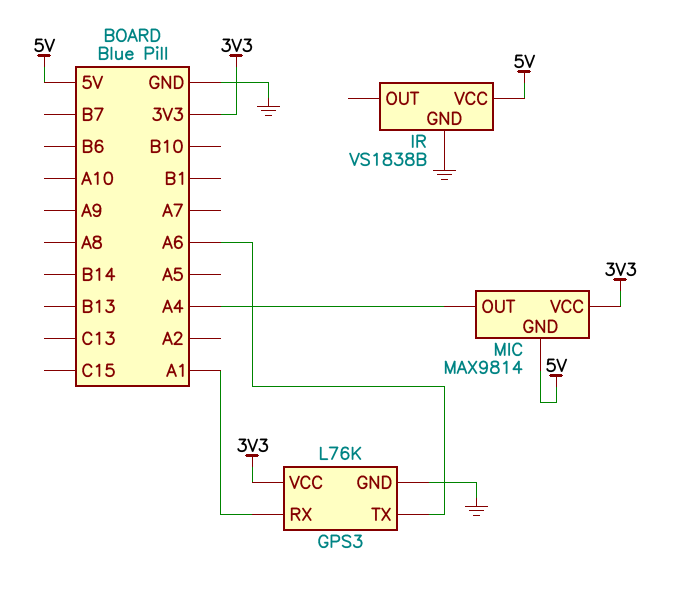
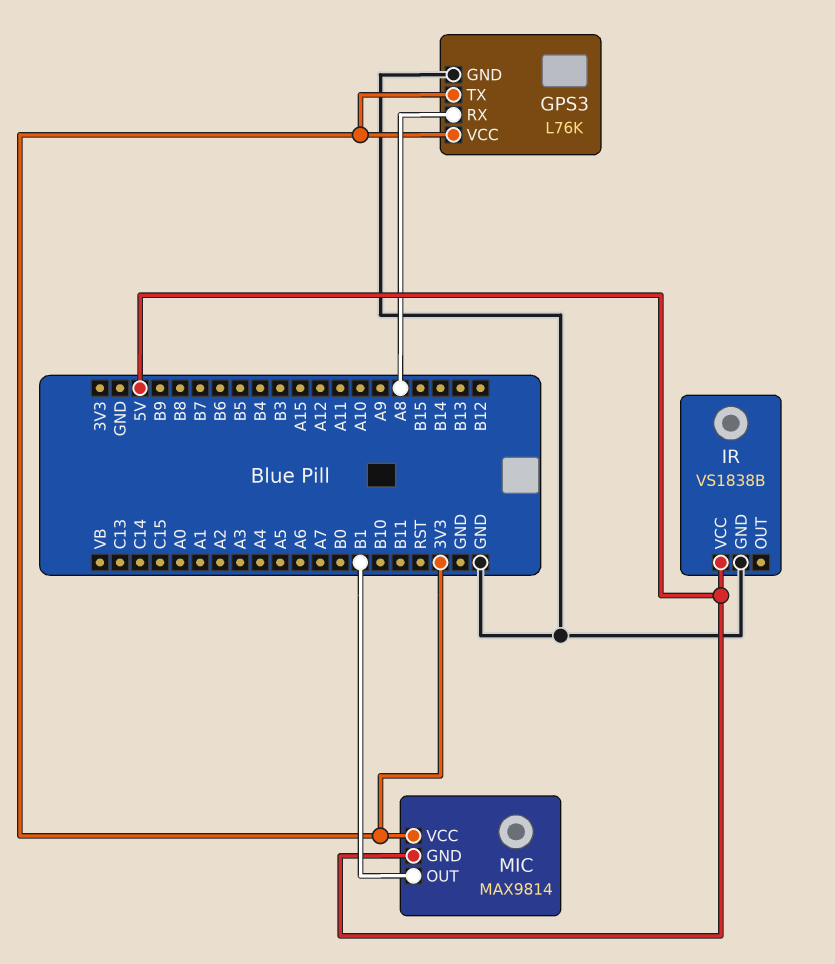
GPS3 pin RX: A1 -> A8
GPS3 pin TX: A6 -> 3V3
MIC pin OUT: A4 -> B1

